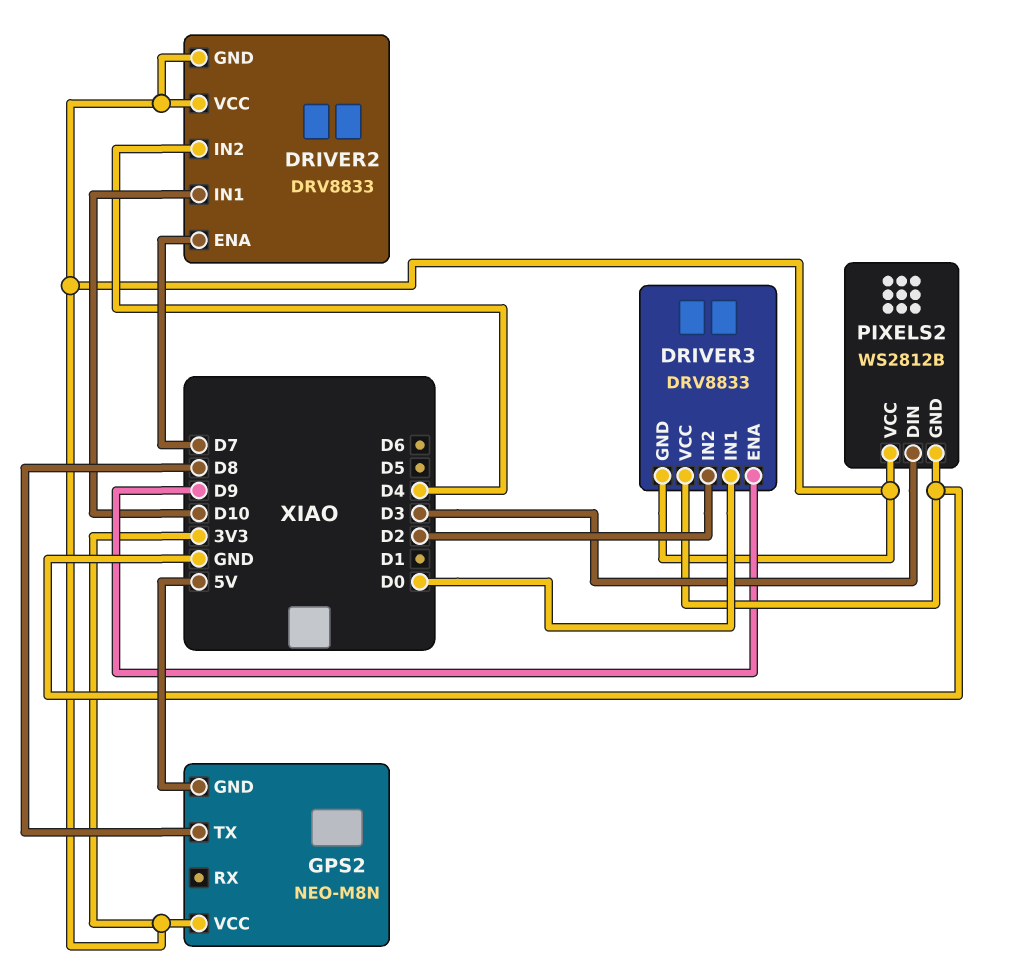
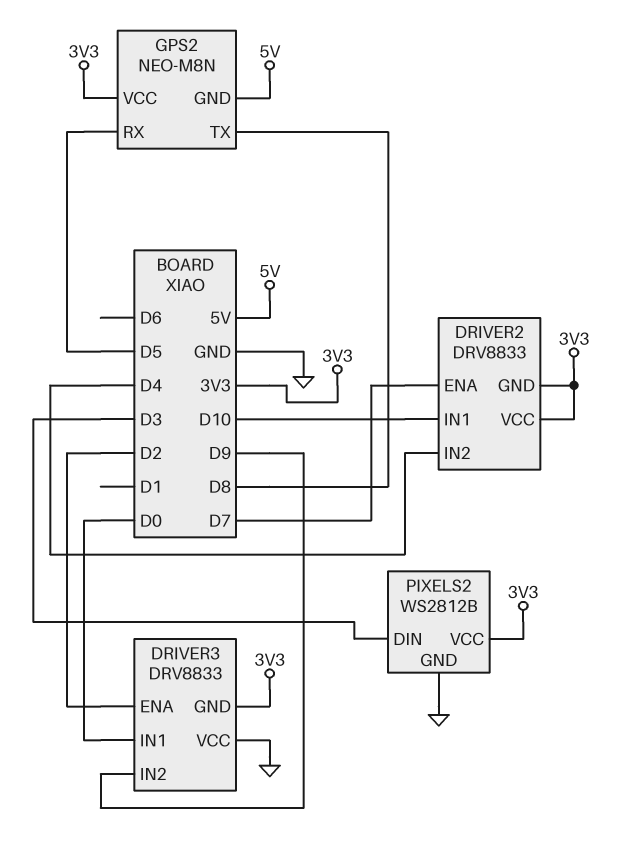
DRIVER3 pin ENA: D9 -> D2
DRIVER3 pin IN2: D2 -> D9
GPS2 pin RX: none -> D5

